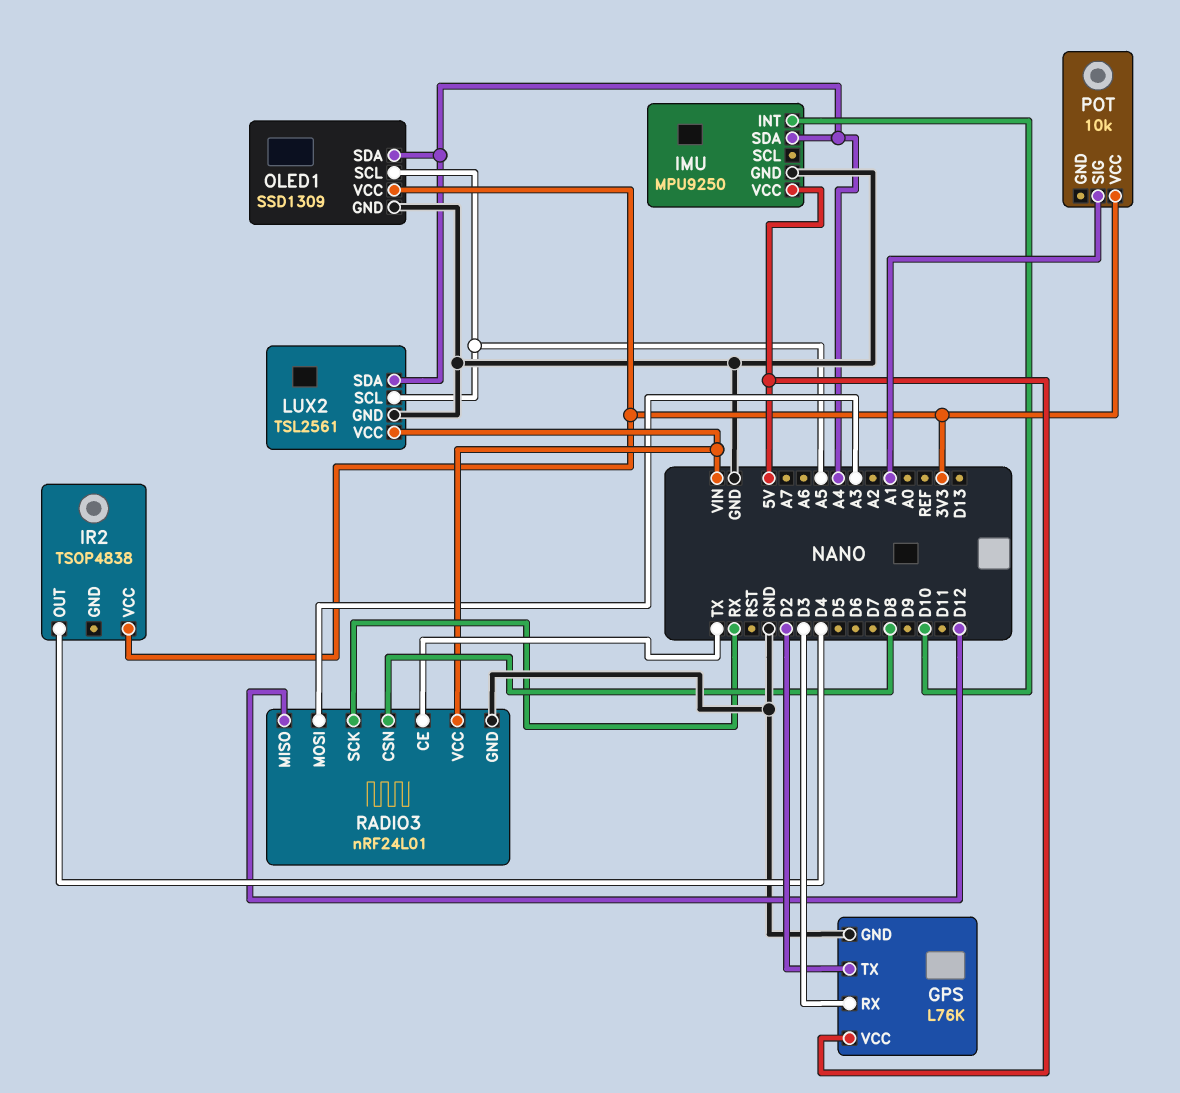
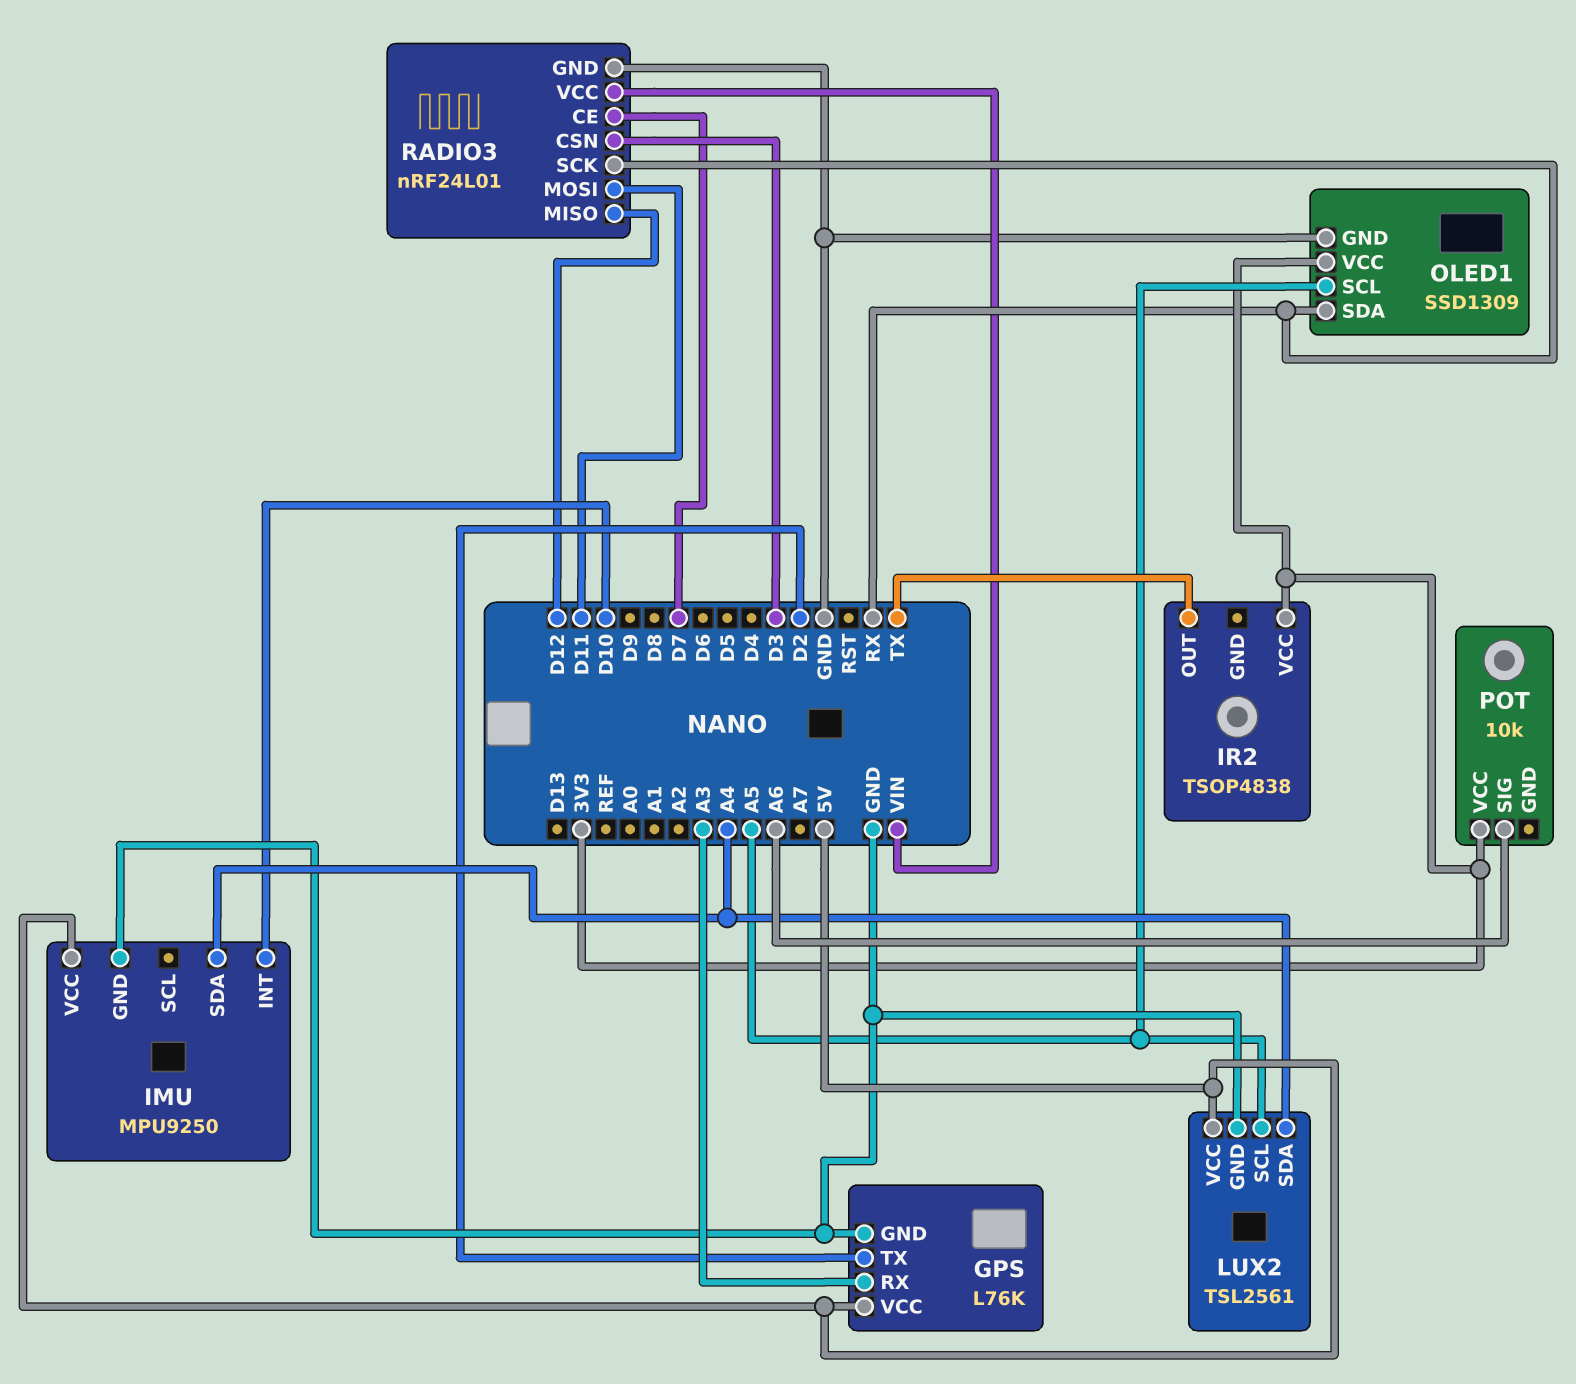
GPS pin RX: D3 -> A3
IR2 pin OUT: D4 -> TX
LUX2 pin VCC: VIN -> 5V
OLED1 pin SDA: A4 -> RX
POT pin SIG: A1 -> A6
RADIO3 pin CE: TX -> D7
RADIO3 pin CSN: D8 -> D3
RADIO3 pin MOSI: A3 -> D11

